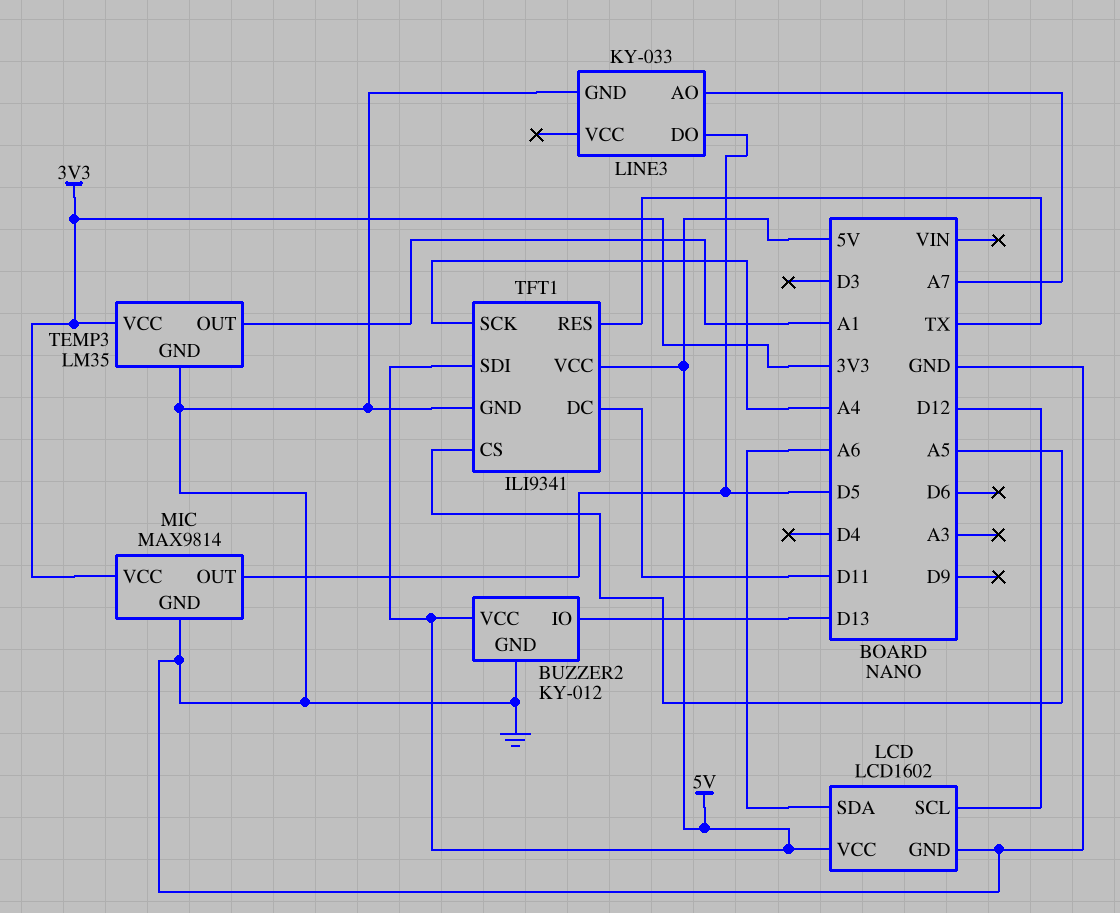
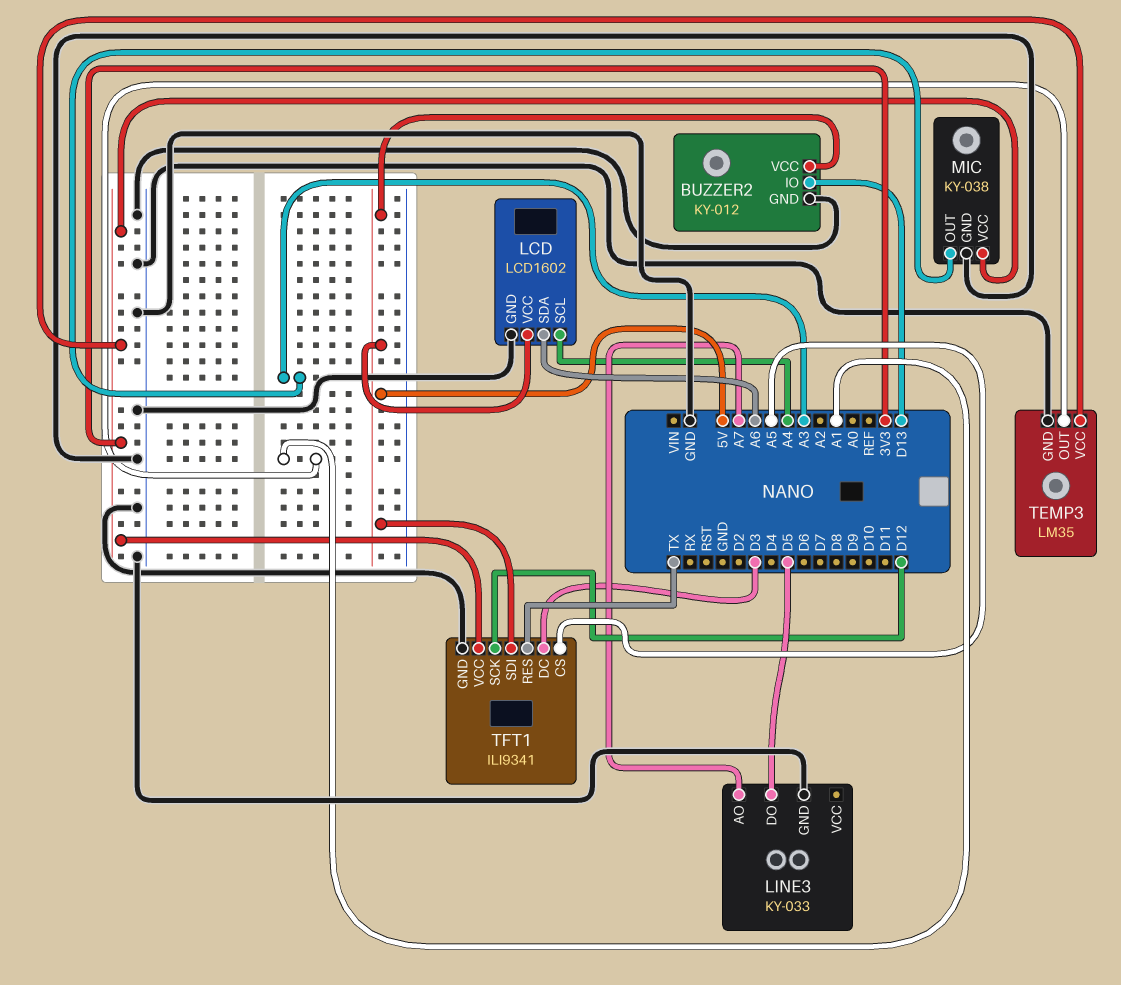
LCD pin SCL: D12 -> A4
MIC: MAX9814 -> KY-038
MIC pin OUT: D5 -> A3
TFT1 pin DC: D11 -> D3
TFT1 pin SCK: A4 -> D12
TFT1 pin VCC: 5V -> 3V3

